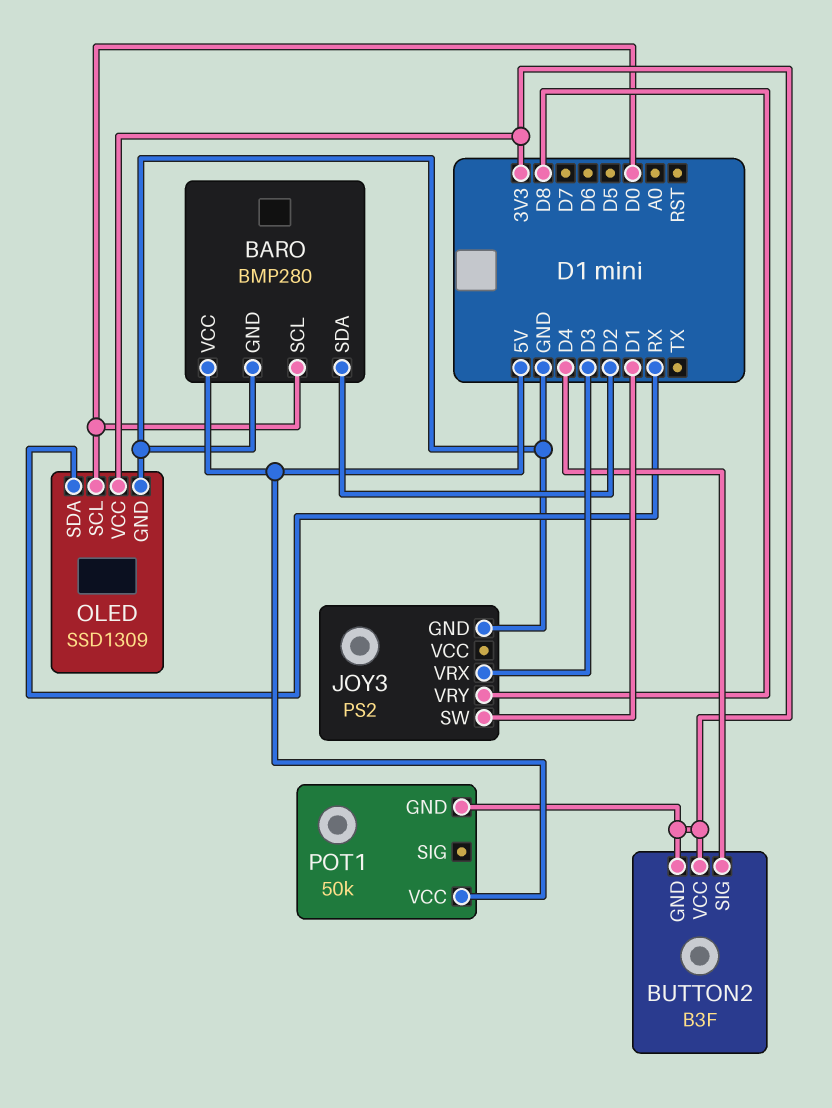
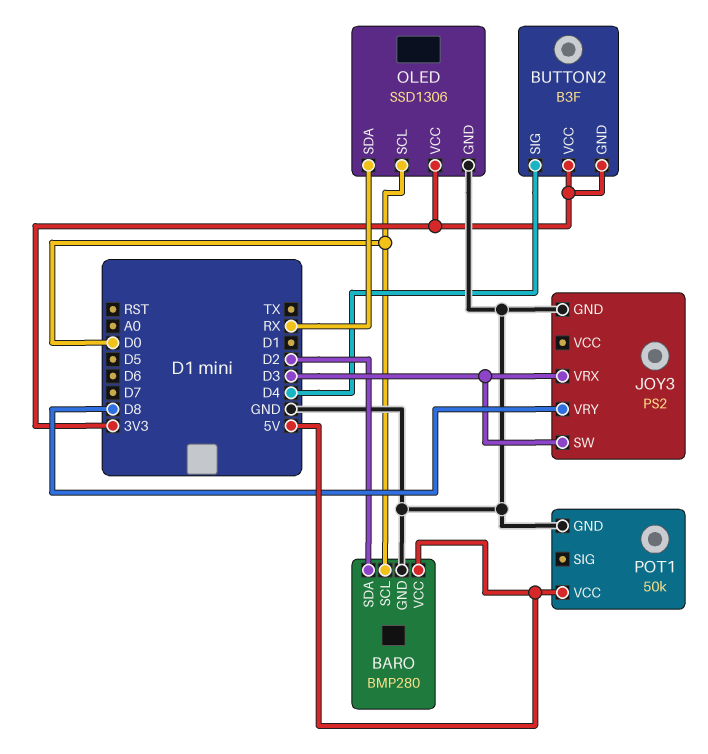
JOY3 pin SW: D1 -> D3
OLED: SSD1309 -> SSD1306
POT1 pin GND: 3V3 -> GND

